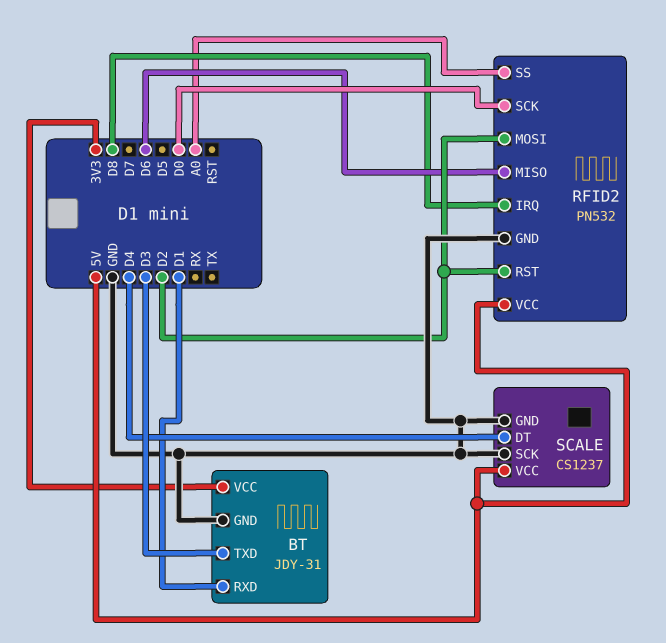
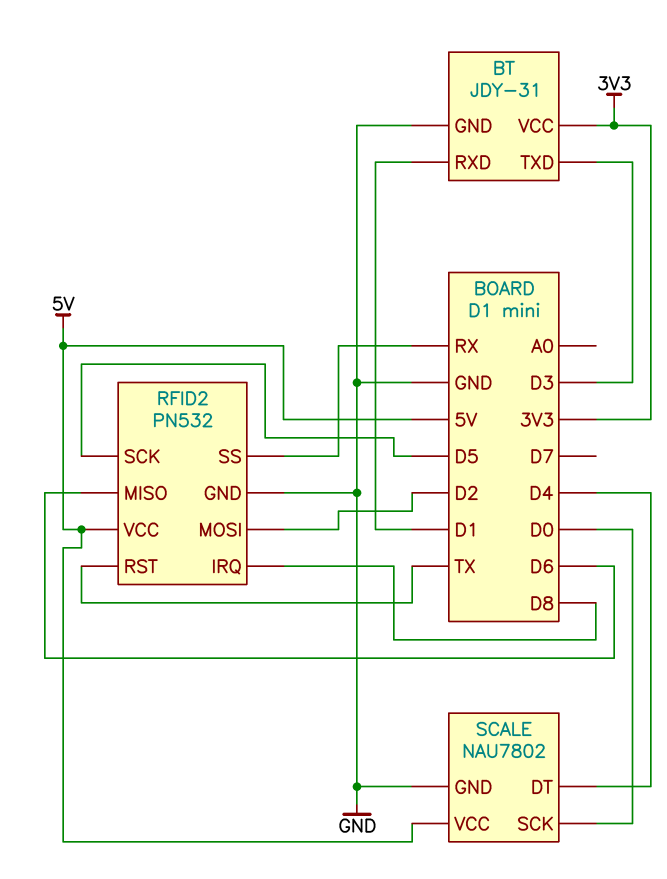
RFID2 pin RST: D2 -> TX
RFID2 pin SCK: D0 -> D5
RFID2 pin SS: A0 -> RX
SCALE: CS1237 -> NAU7802
SCALE pin SCK: GND -> D0

